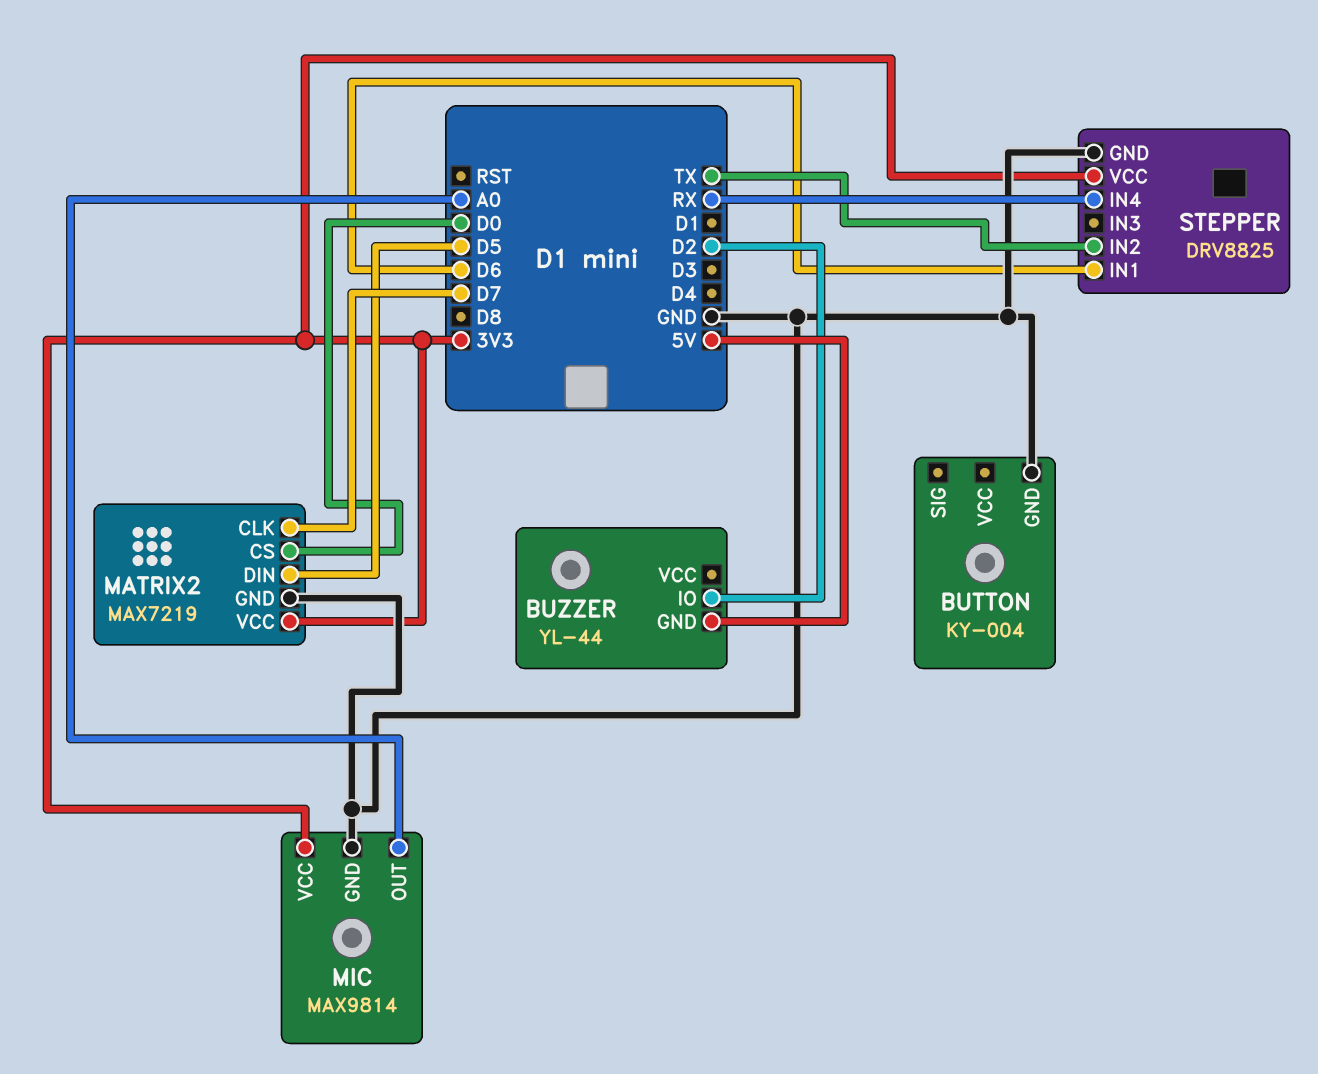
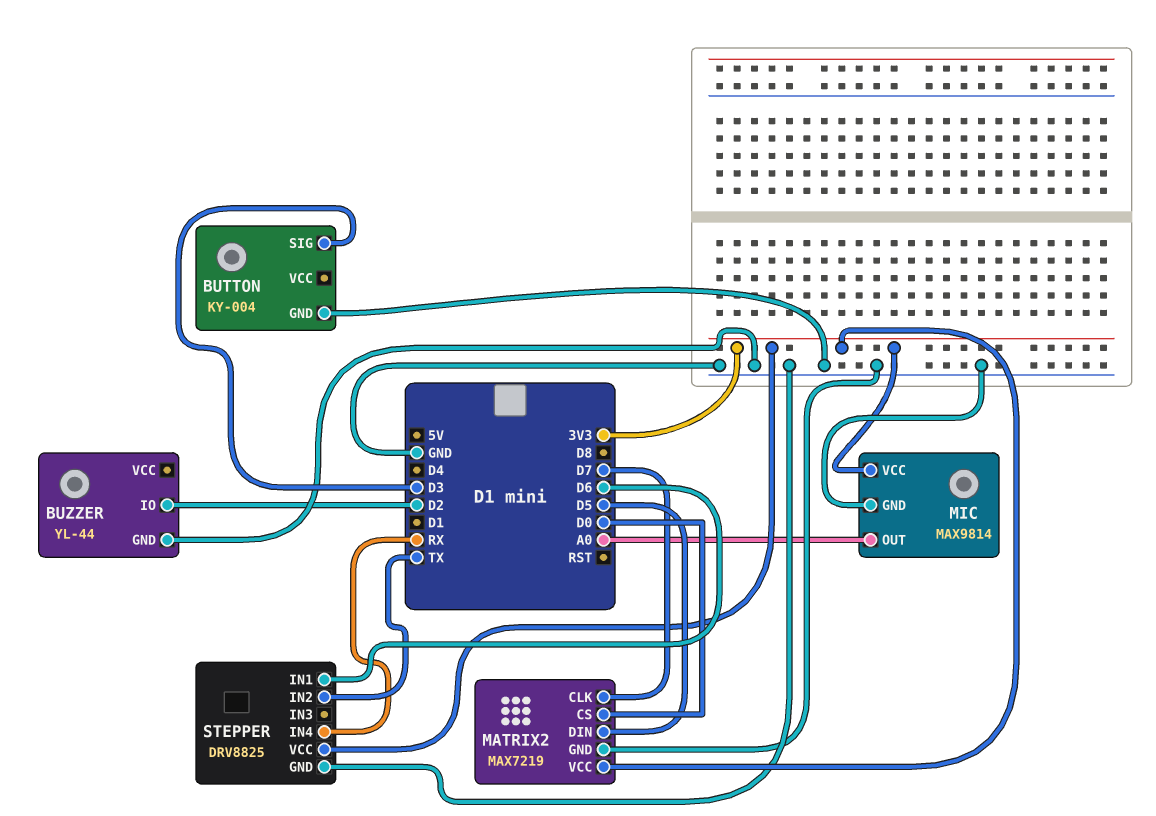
BUTTON pin SIG: none -> D3
BUZZER pin GND: 5V -> GND

